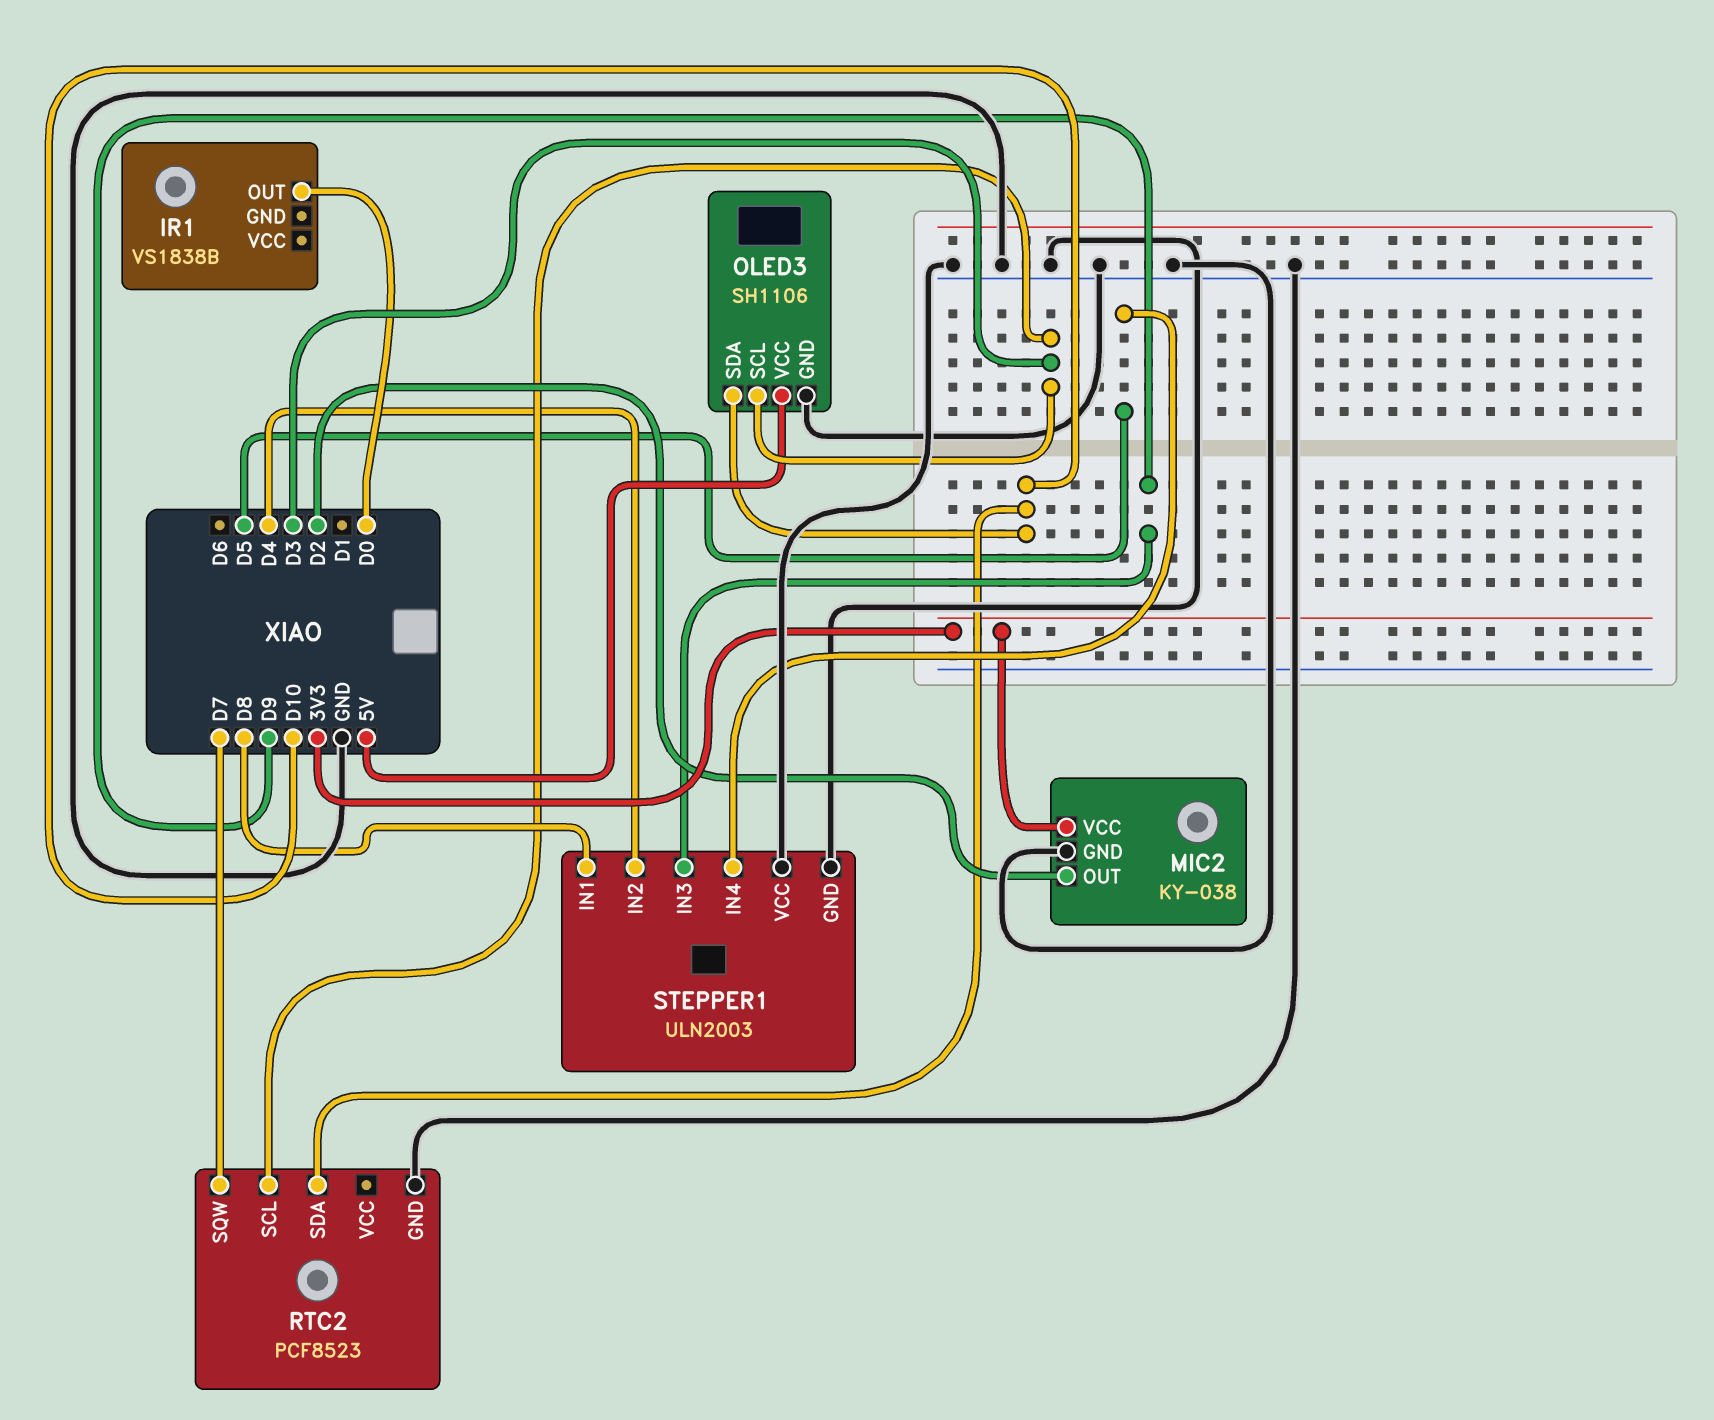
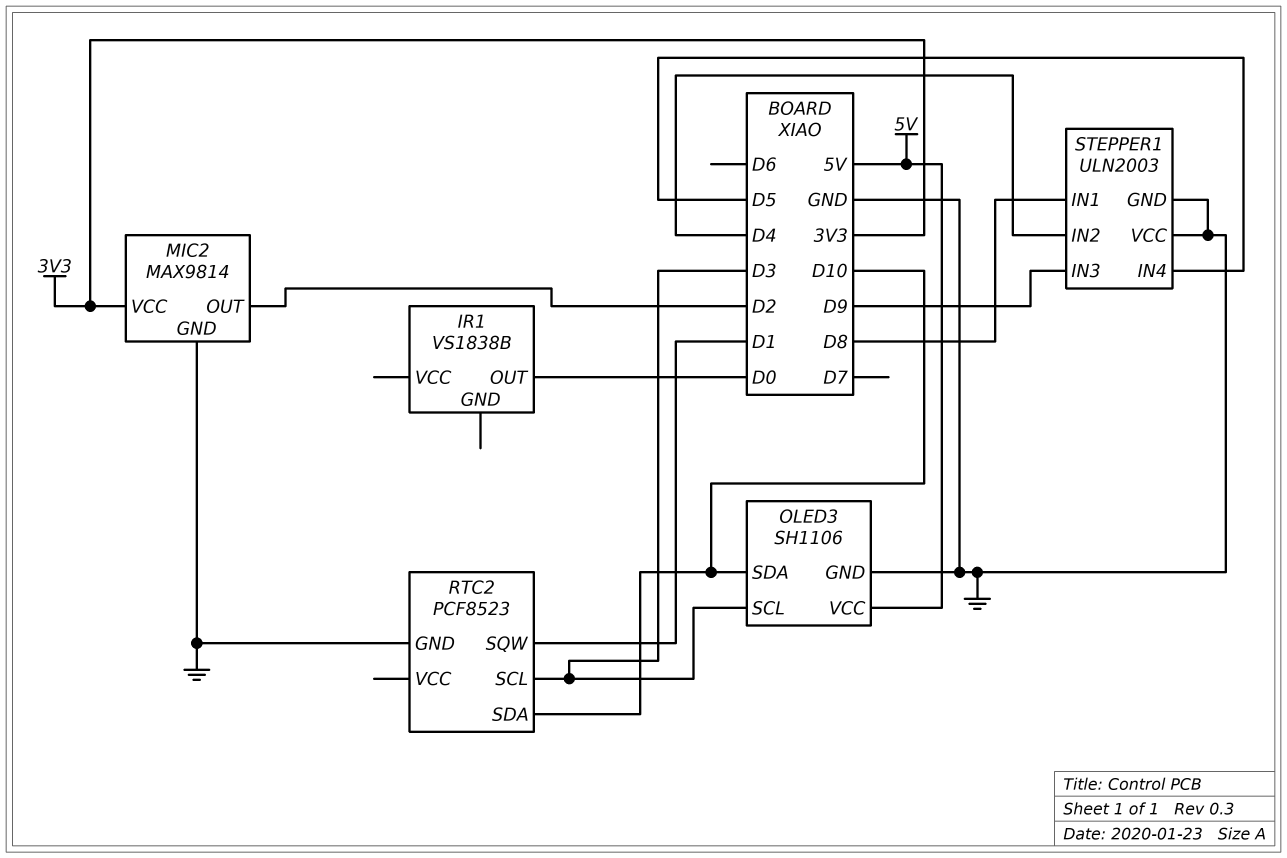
MIC2: KY-038 -> MAX9814
RTC2 pin SQW: D7 -> D1

